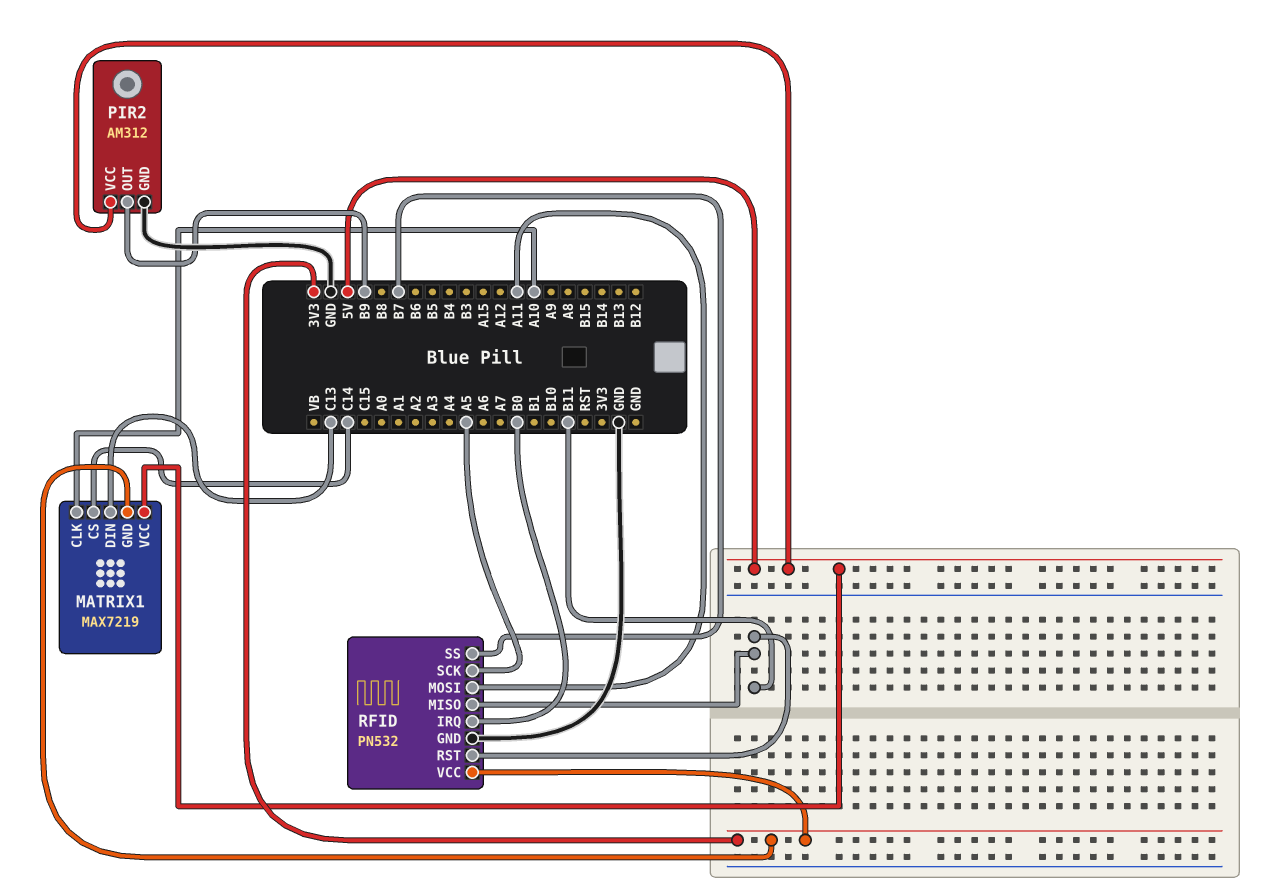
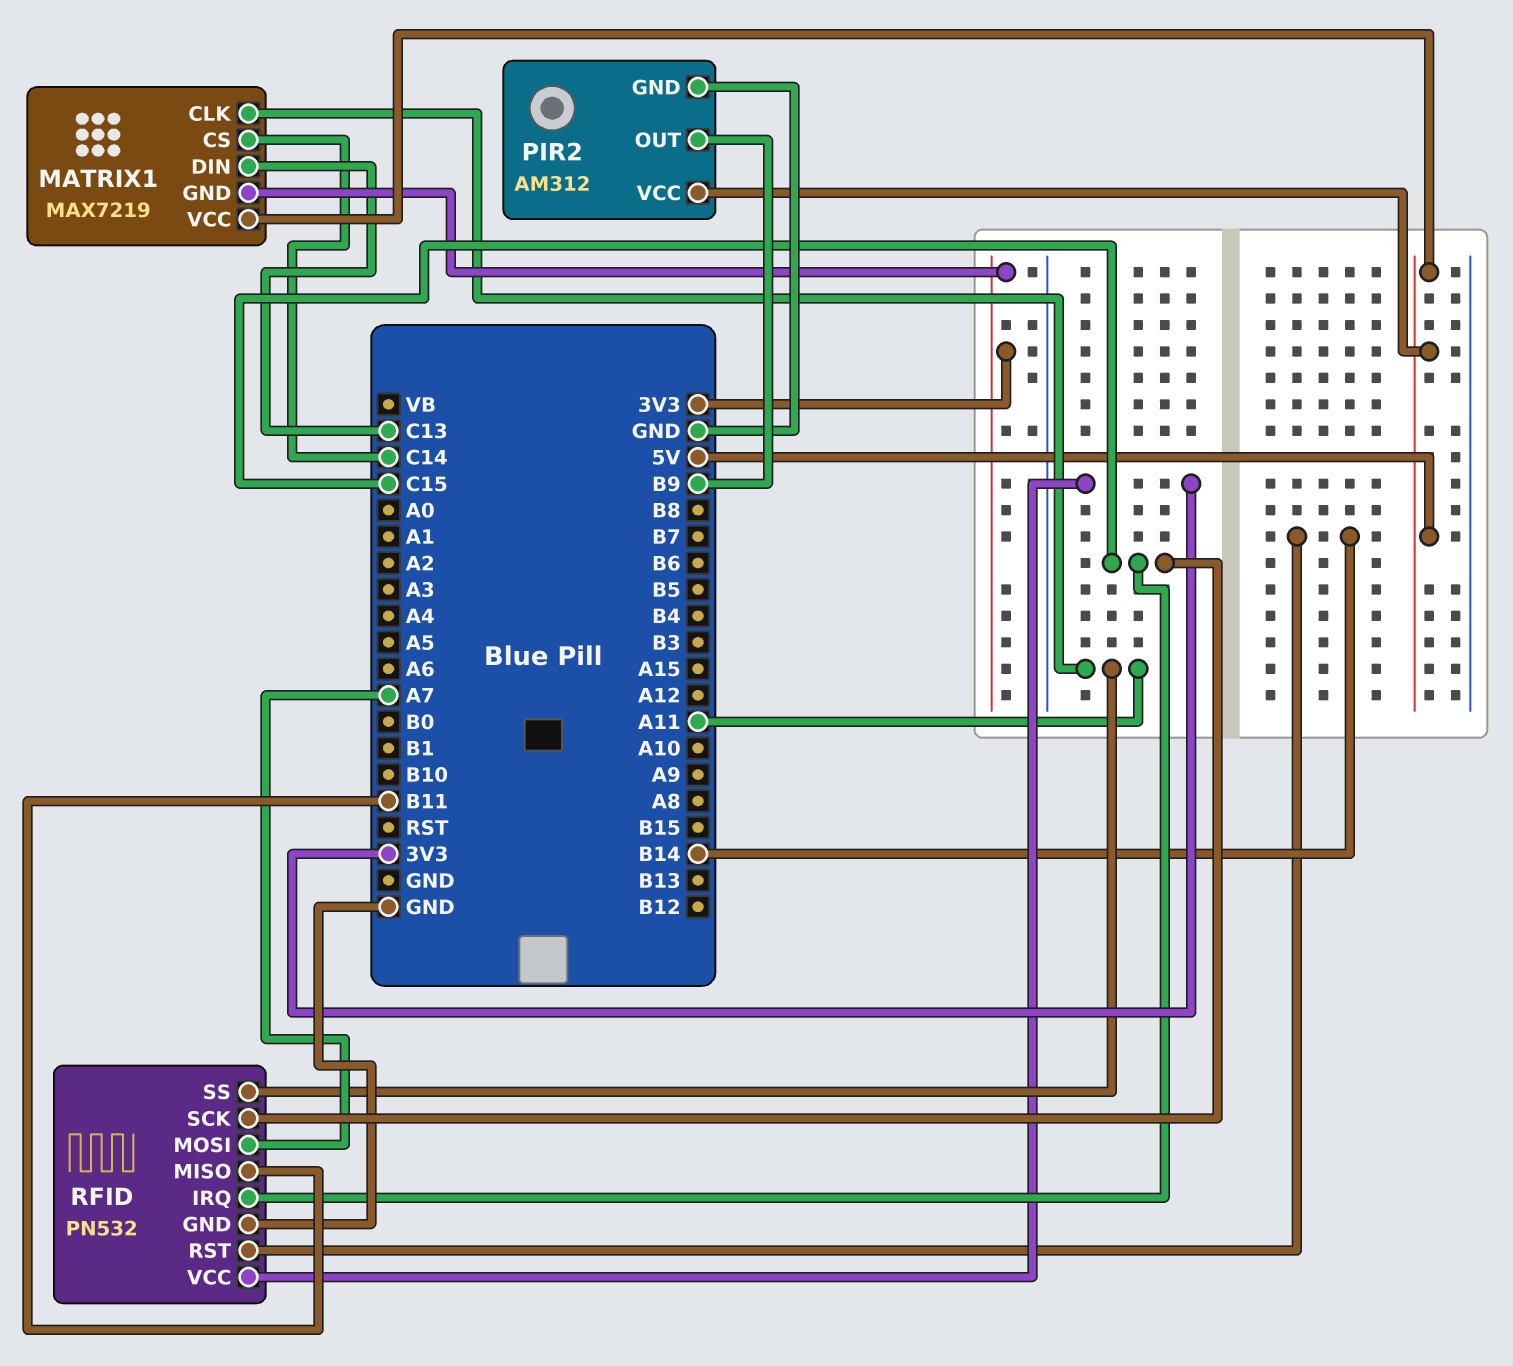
MATRIX1 pin CLK: A10 -> A11
RFID pin IRQ: B0 -> C15
RFID pin MOSI: A11 -> A7
RFID pin RST: B11 -> B14
RFID pin SCK: A5 -> C15
RFID pin SS: B7 -> A11

